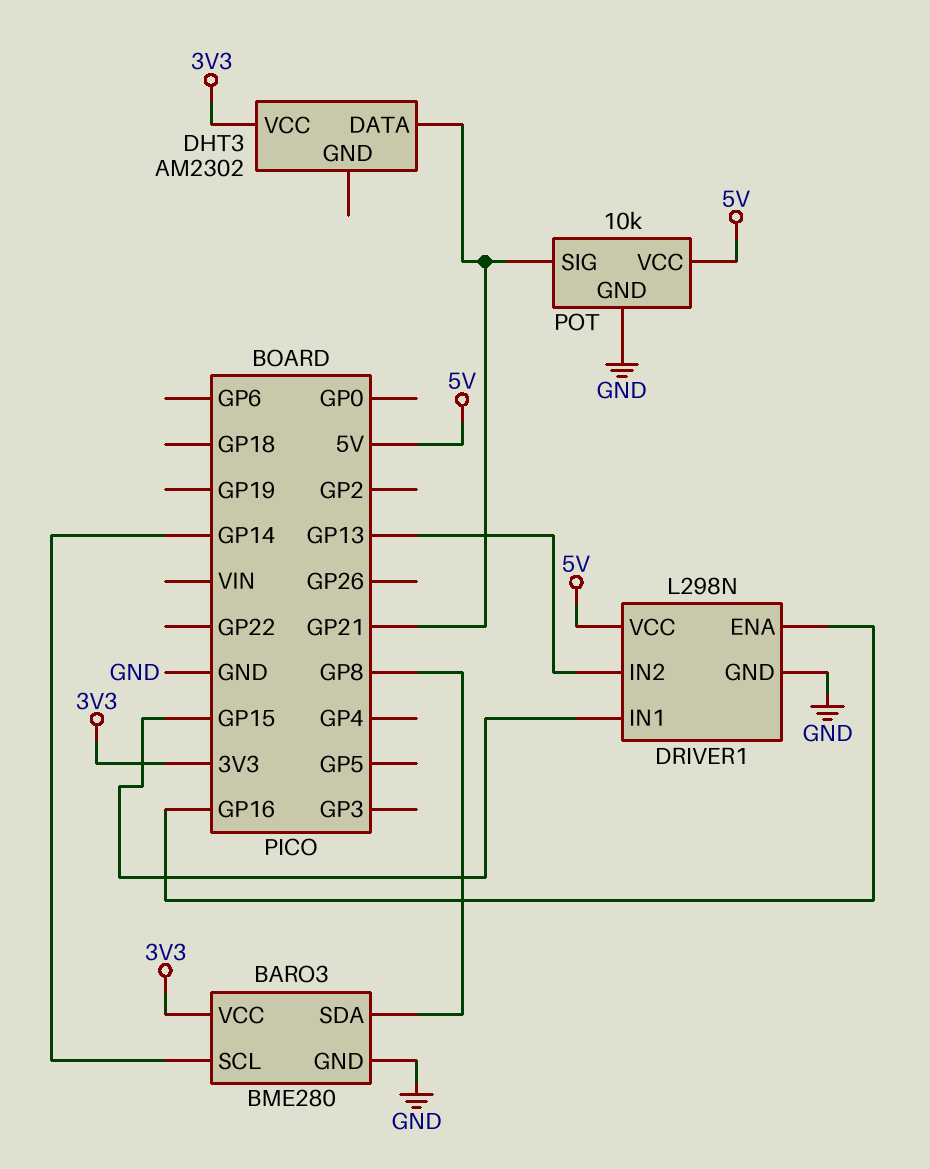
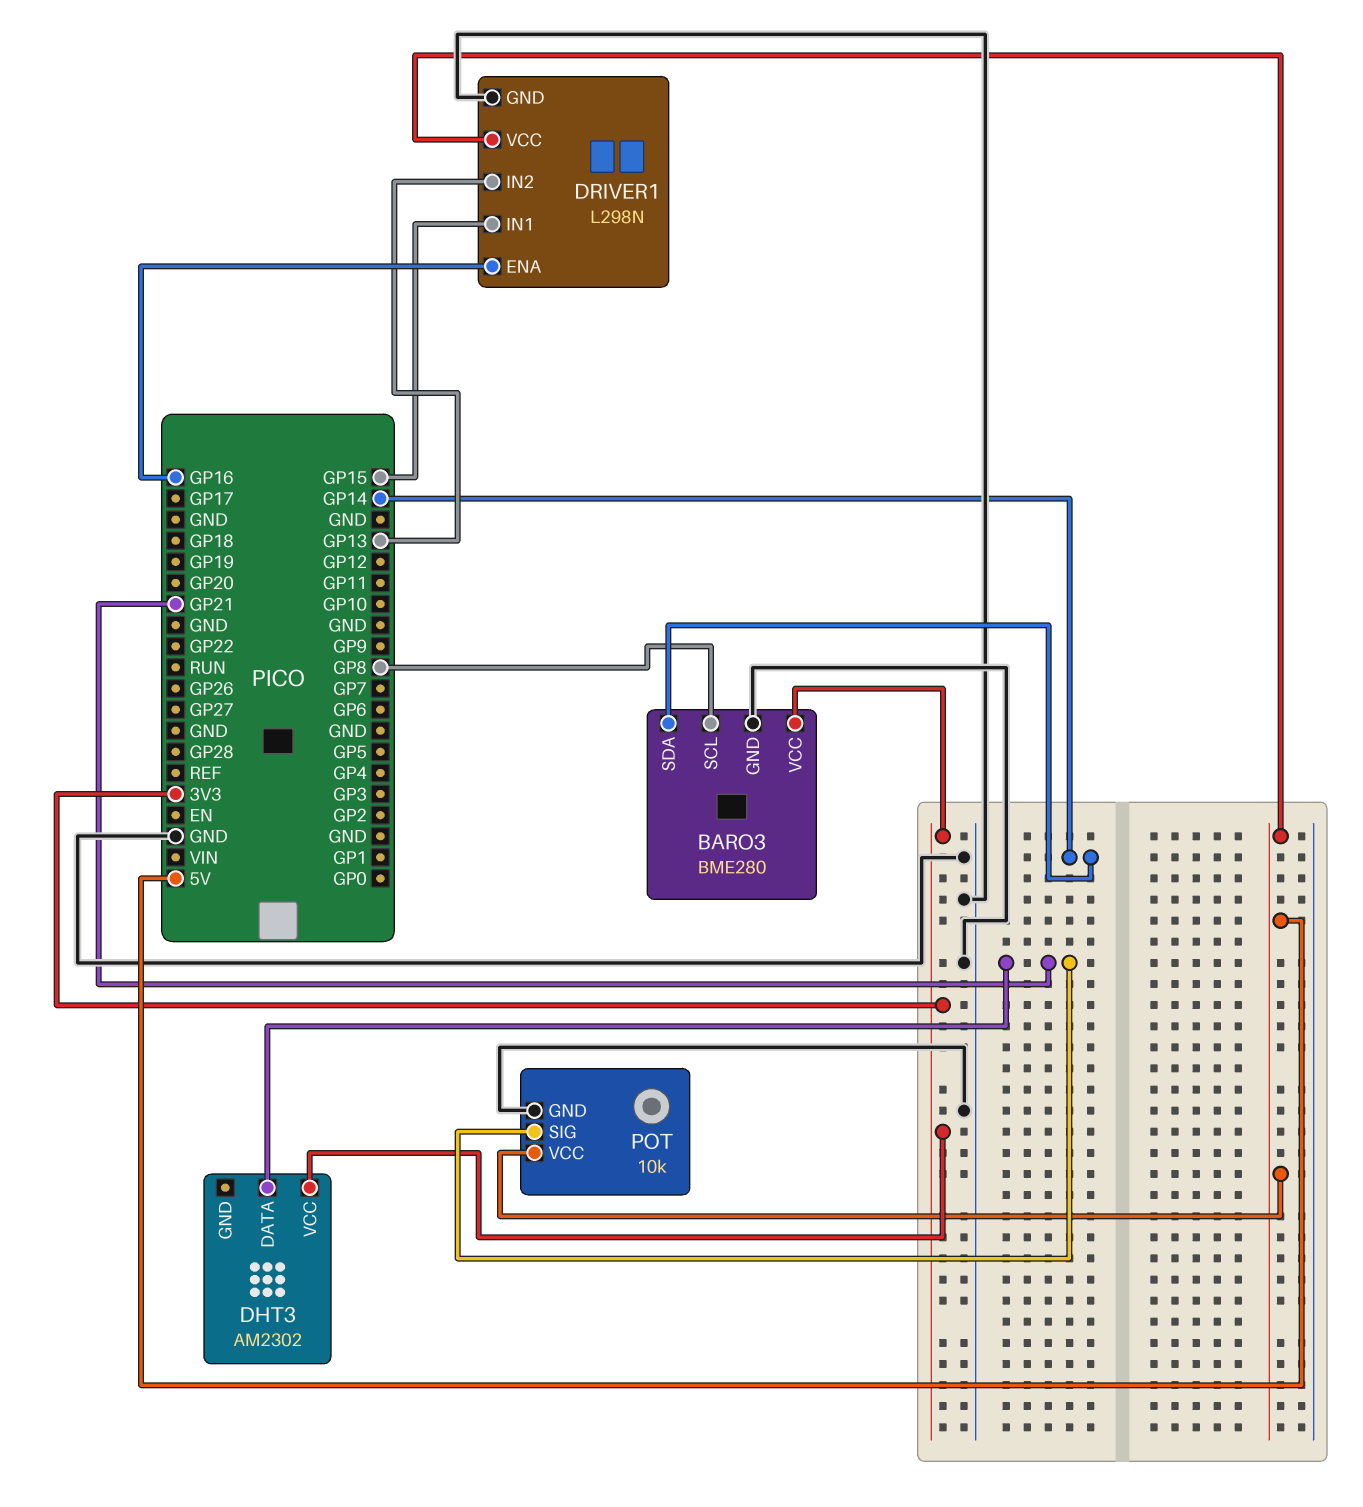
BARO3 pin SCL: GP14 -> GP8
BARO3 pin SDA: GP8 -> GP14

